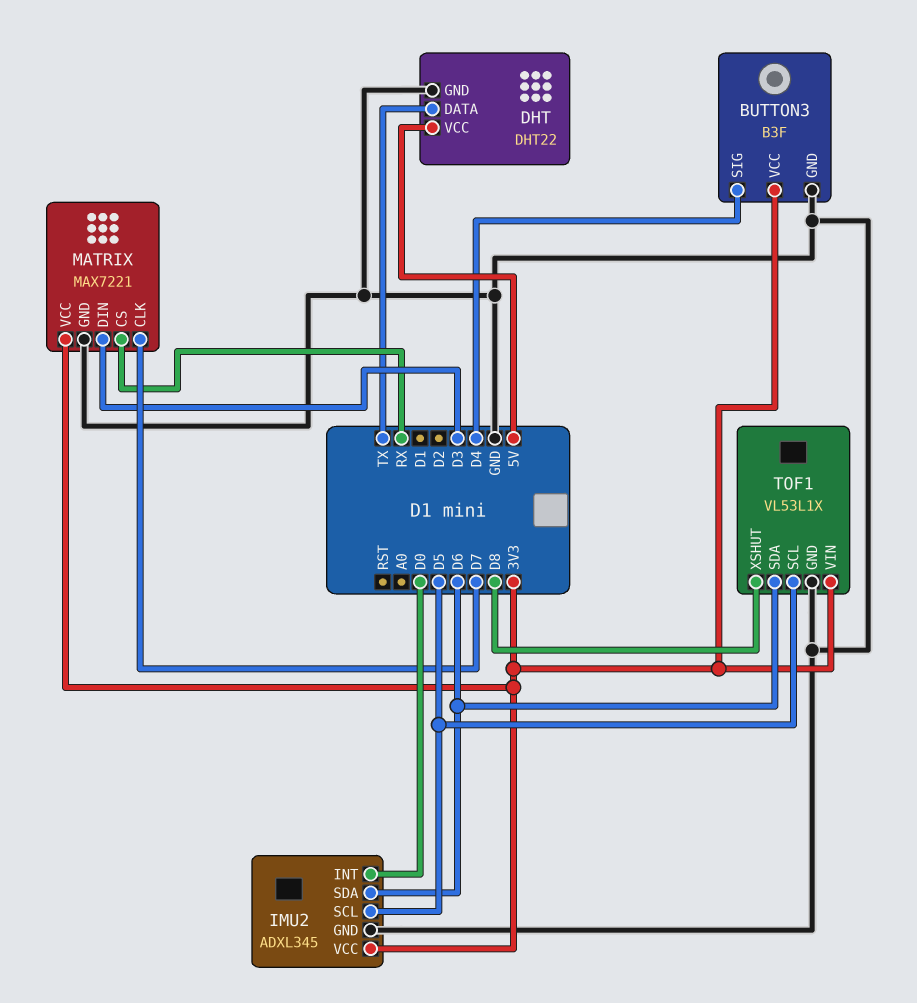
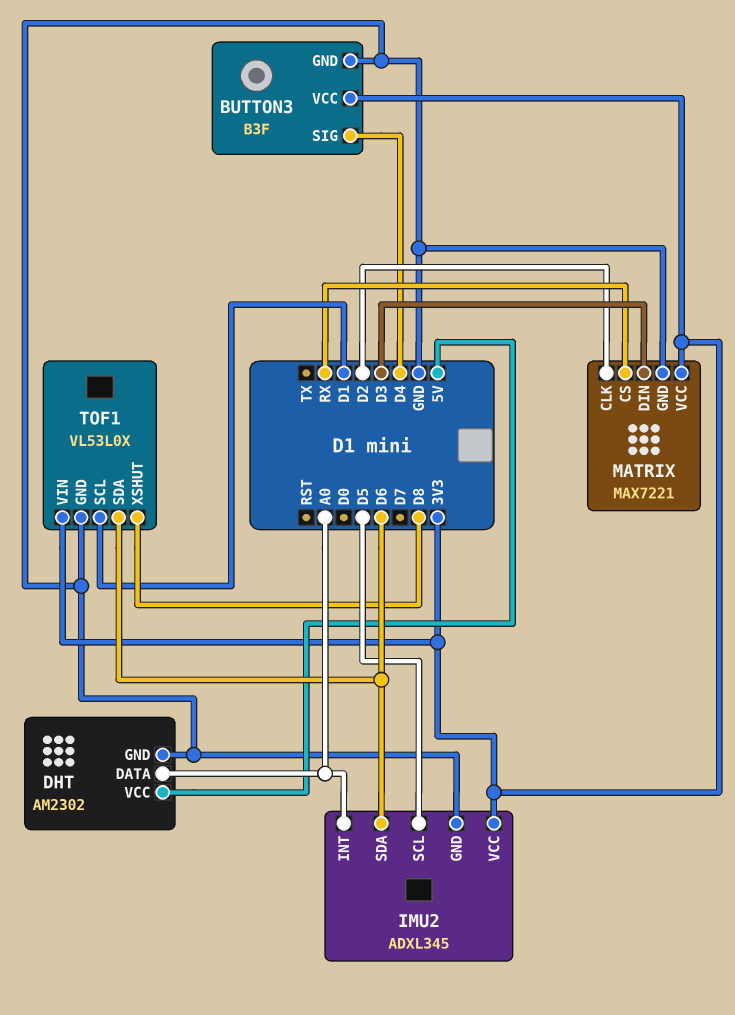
DHT: DHT22 -> AM2302
DHT pin DATA: TX -> A0
IMU2 pin INT: D0 -> A0
MATRIX pin CLK: D7 -> D2
TOF1: VL53L1X -> VL53L0X
TOF1 pin SCL: D5 -> D1

